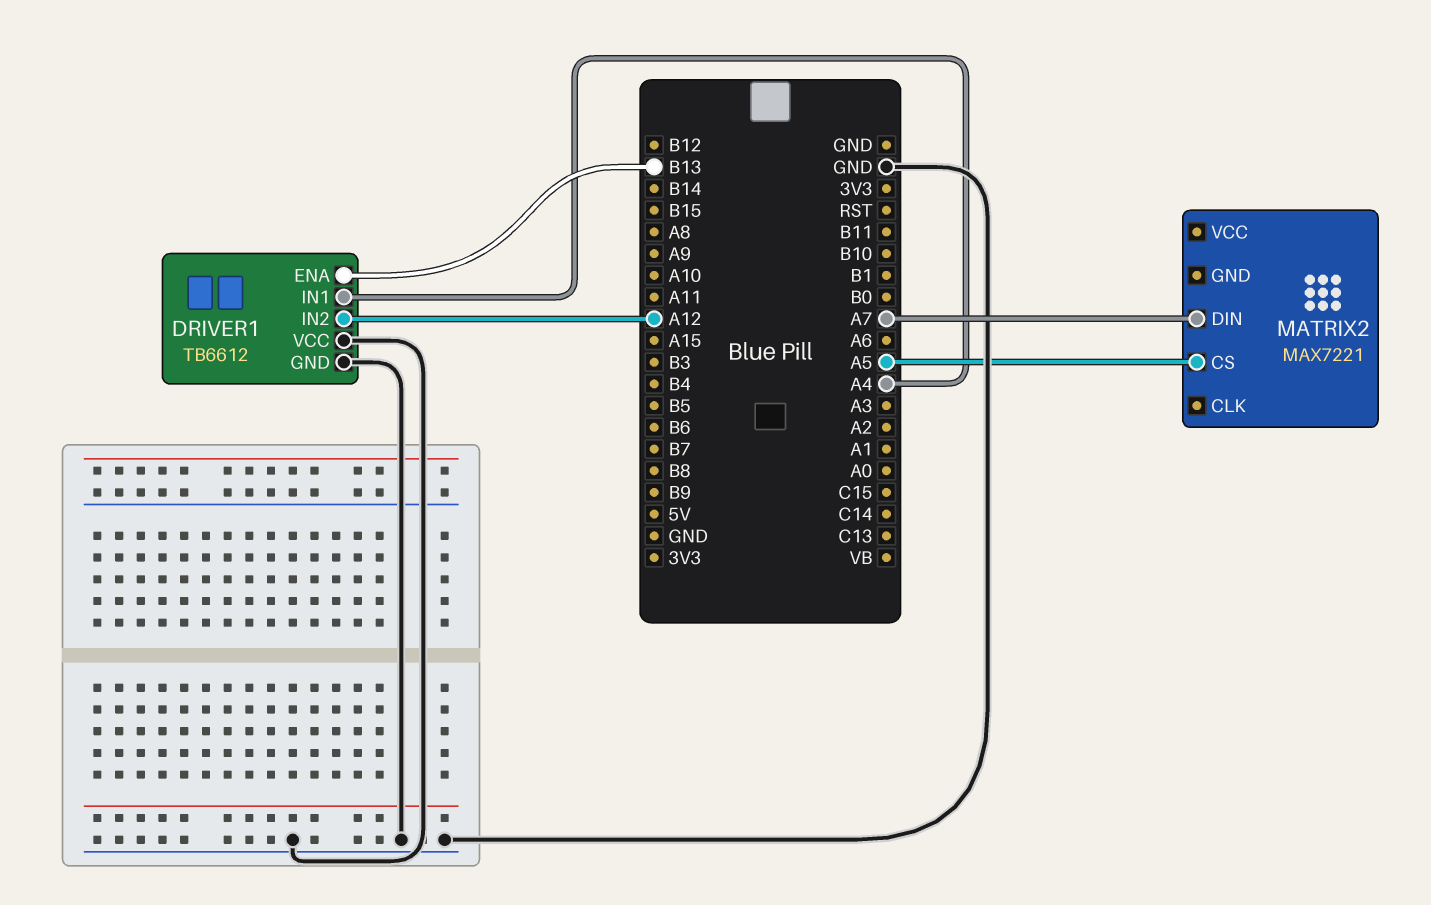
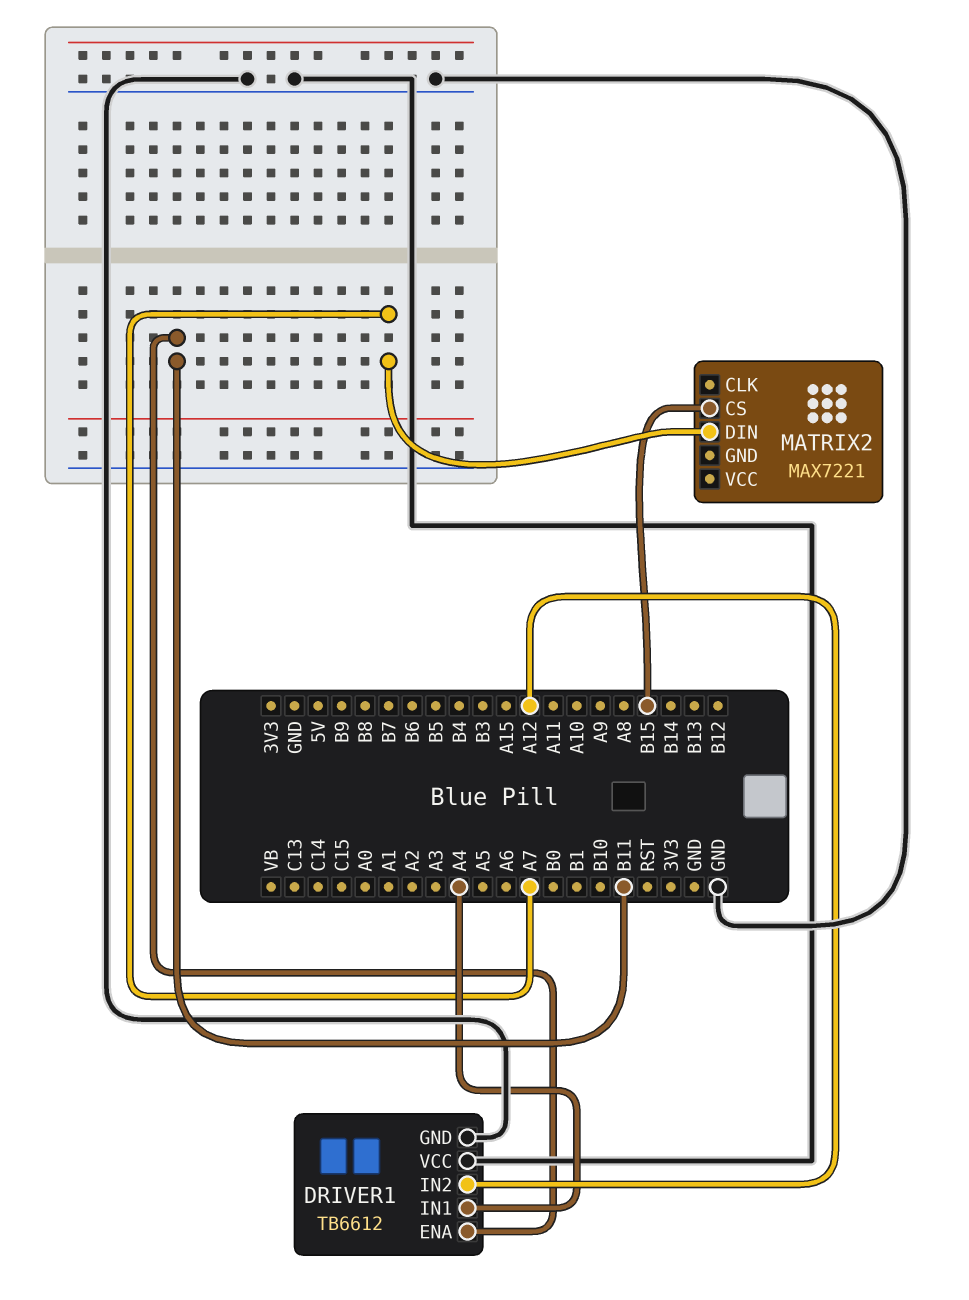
DRIVER1 pin ENA: B13 -> B11
MATRIX2 pin CS: A5 -> B15

